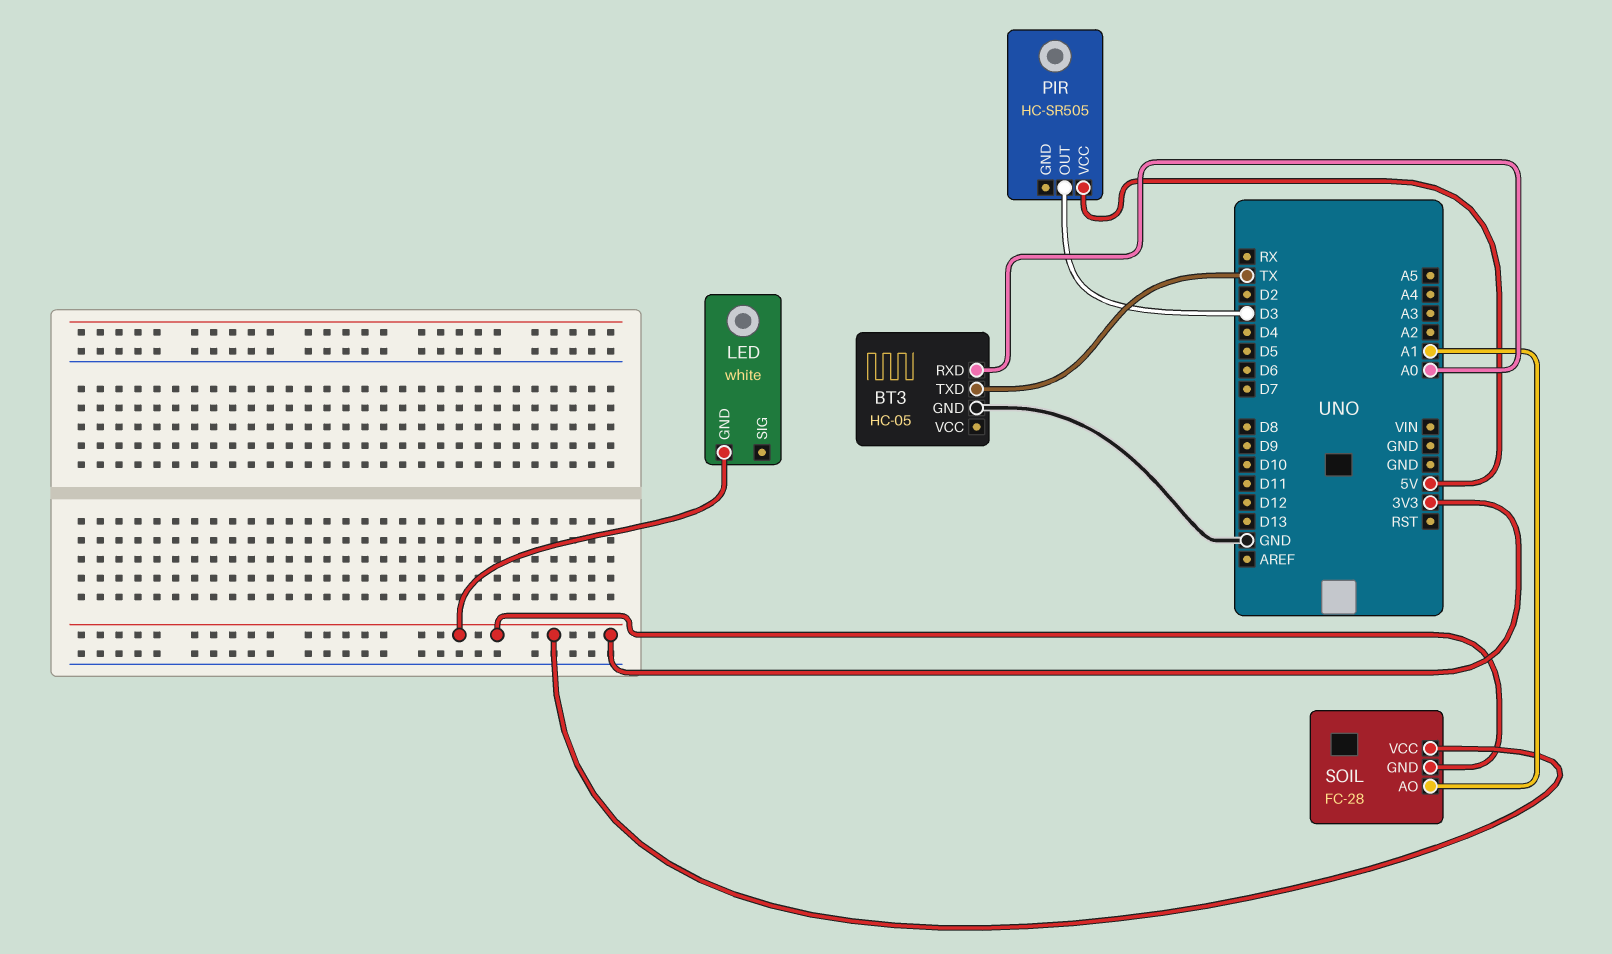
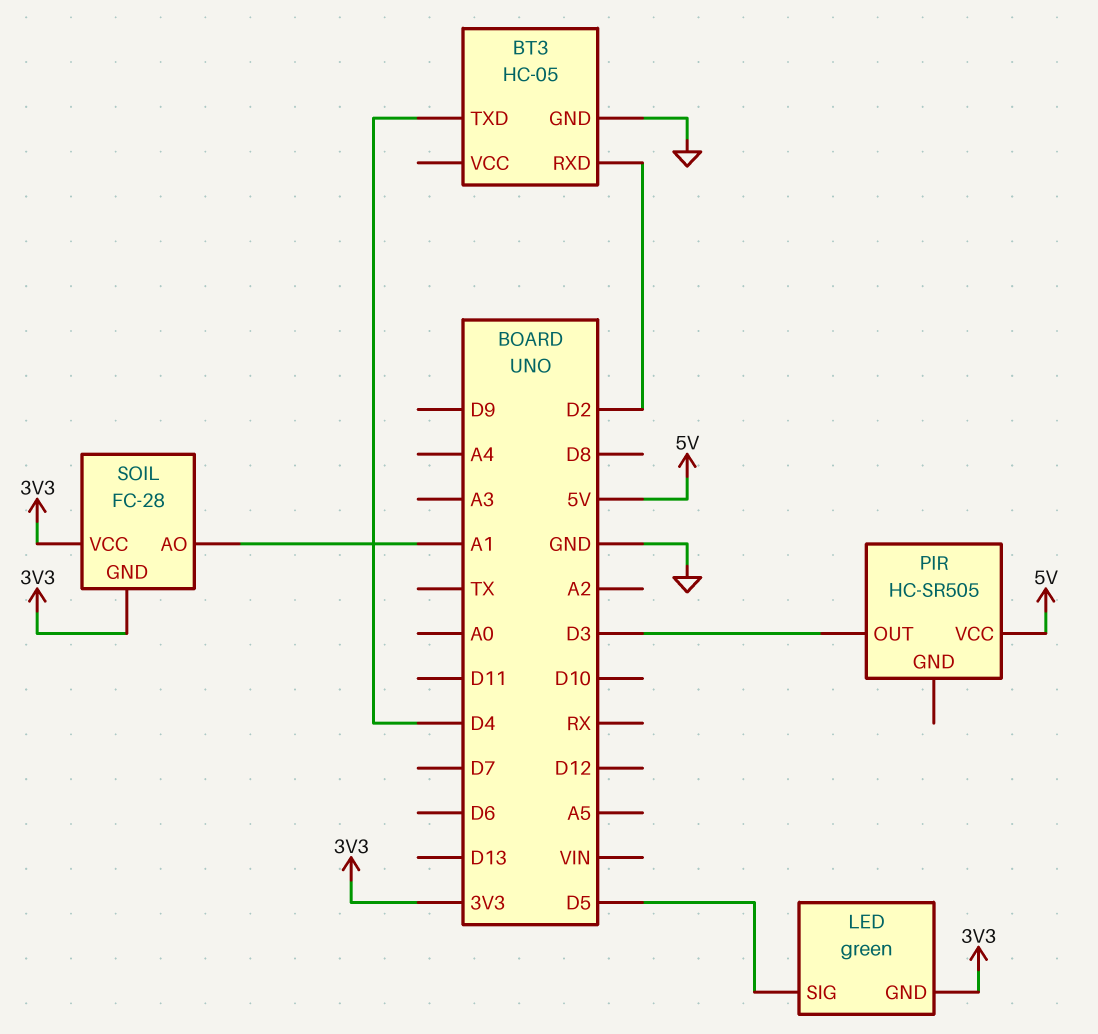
BT3 pin RXD: A0 -> D2
BT3 pin TXD: TX -> D4
LED: white -> green
LED pin SIG: none -> D5

